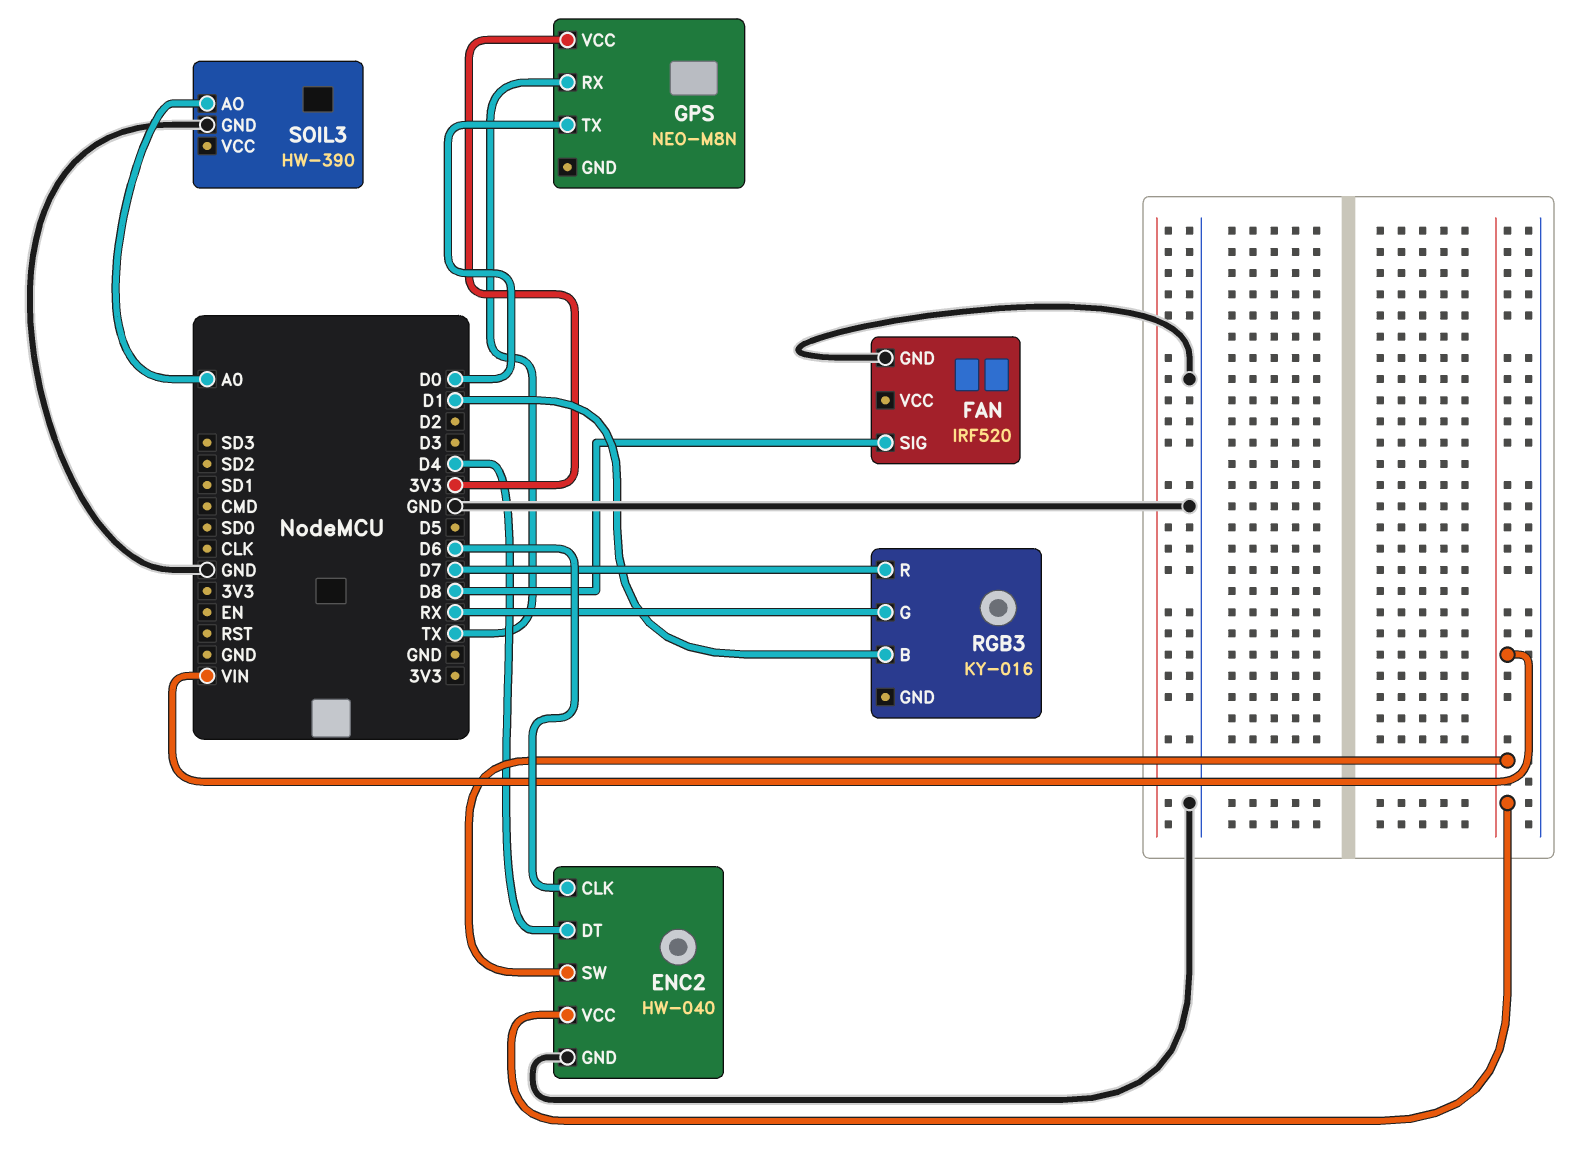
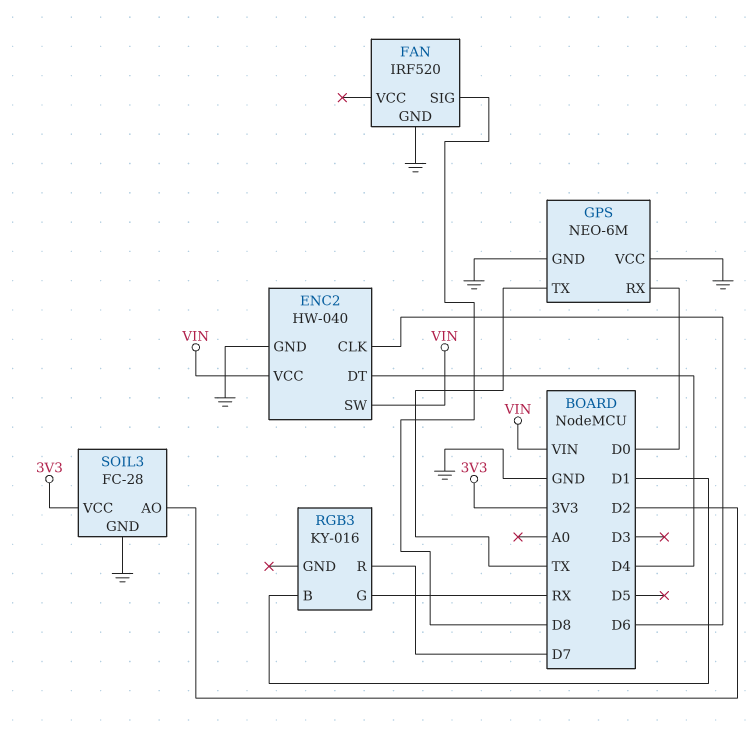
GPS: NEO-M8N -> NEO-6M
GPS pin GND: none -> GND
GPS pin RX: TX -> D0
GPS pin TX: D0 -> TX
GPS pin VCC: 3V3 -> GND
SOIL3: HW-390 -> FC-28
SOIL3 pin AO: A0 -> D2
SOIL3 pin VCC: none -> 3V3

